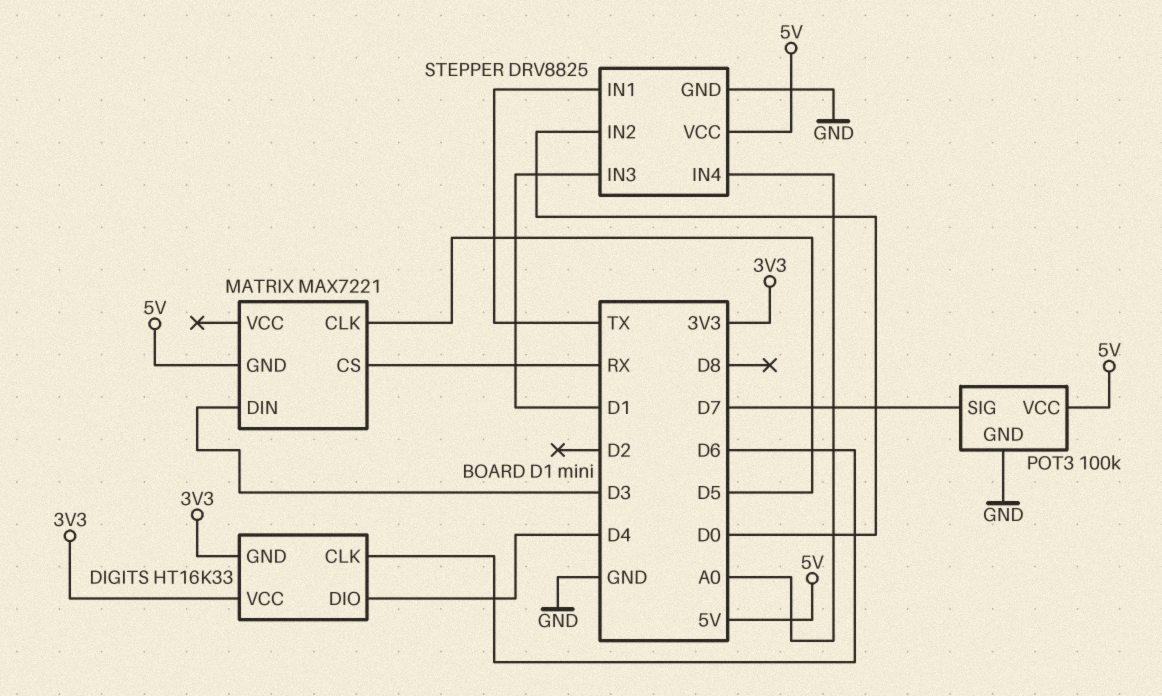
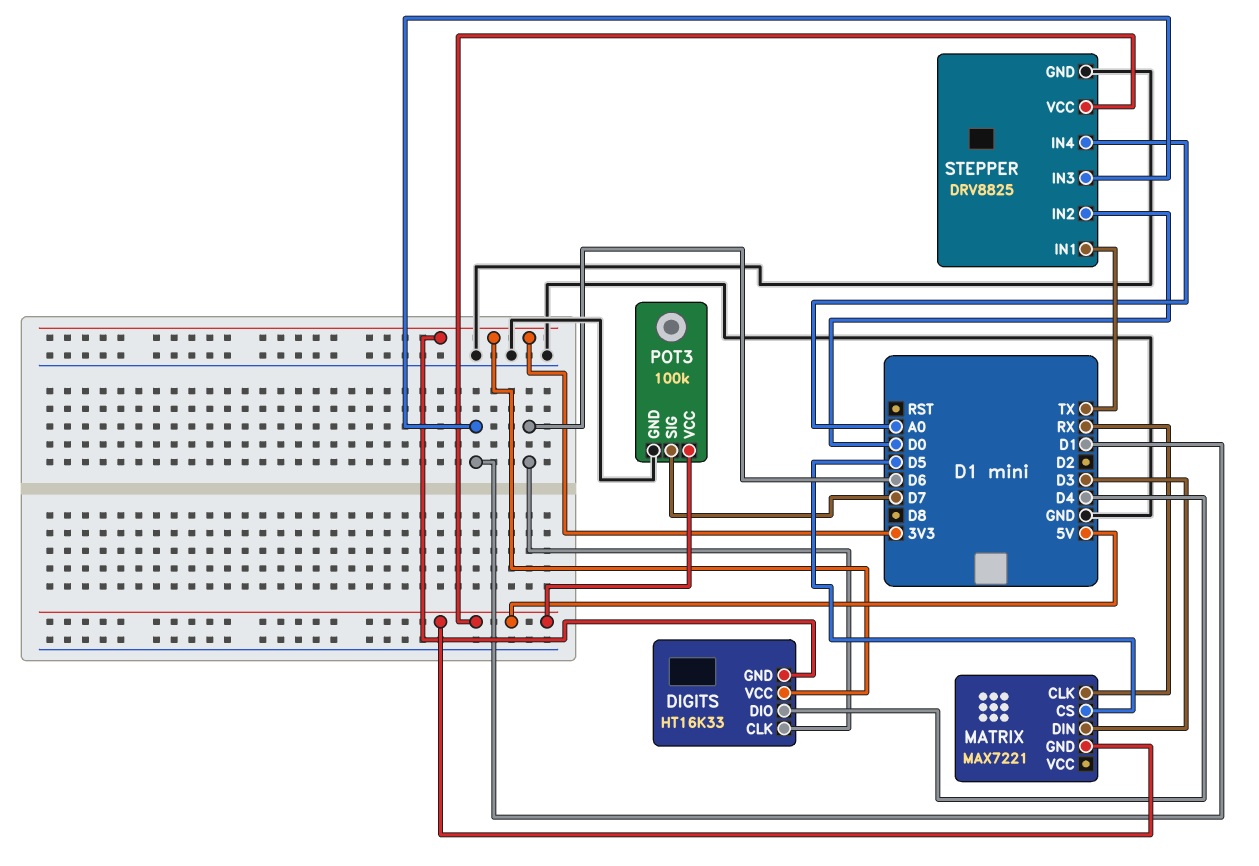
MATRIX pin CLK: D5 -> RX
MATRIX pin CS: RX -> D5

